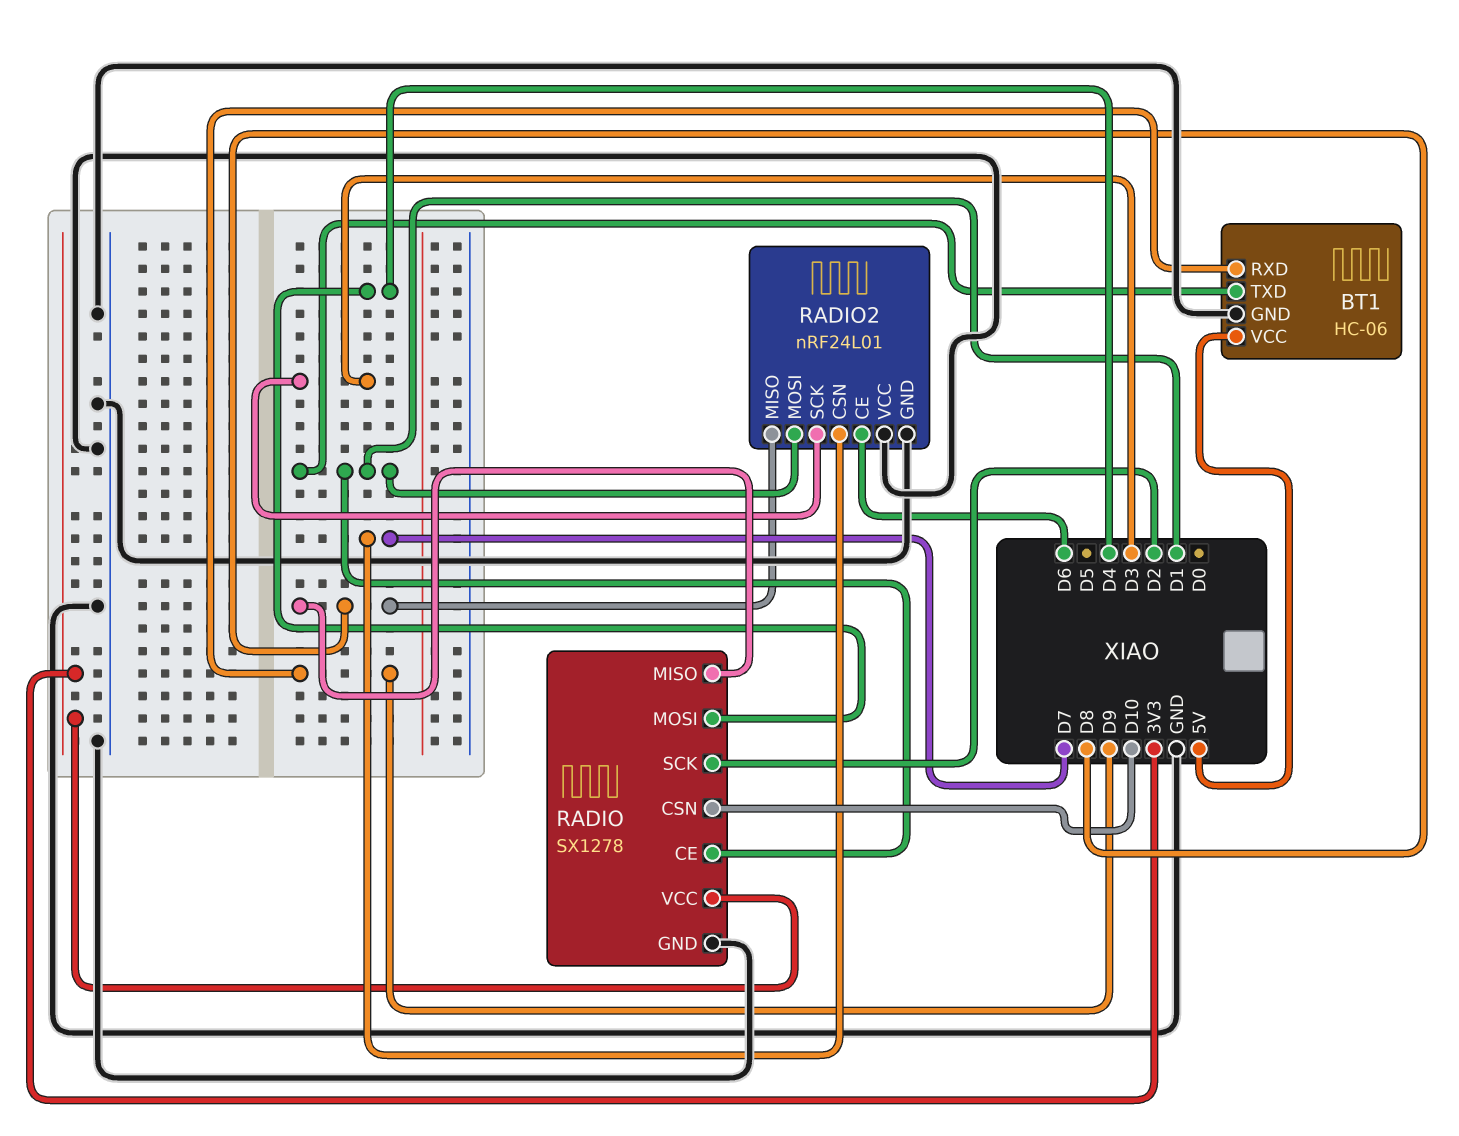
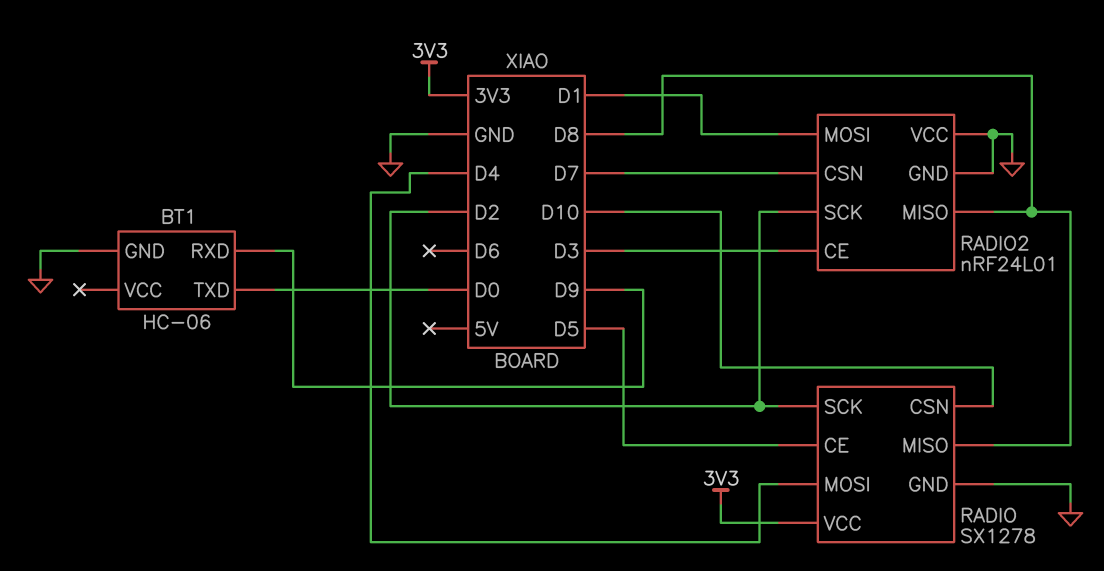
BT1 pin TXD: D1 -> D0
BT1 pin VCC: 5V -> none
RADIO pin CE: D1 -> D5
RADIO2 pin CE: D6 -> D3
RADIO2 pin SCK: D3 -> D2

